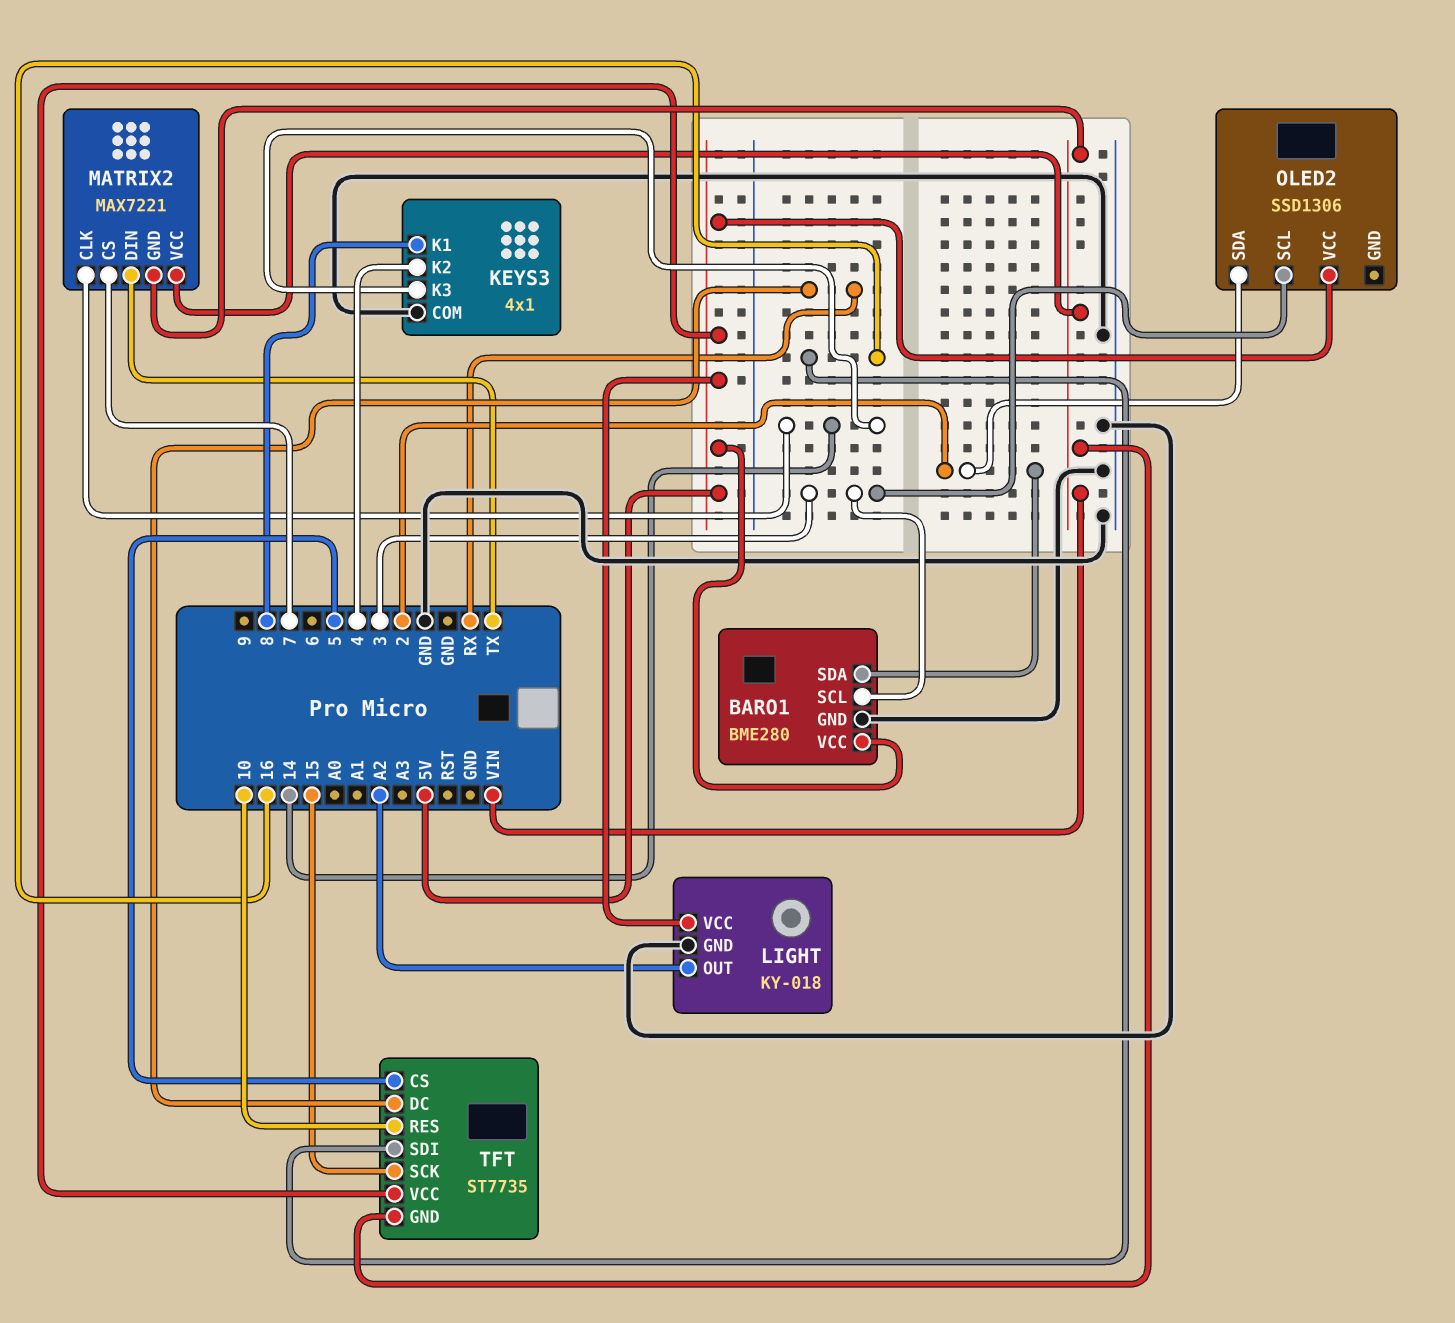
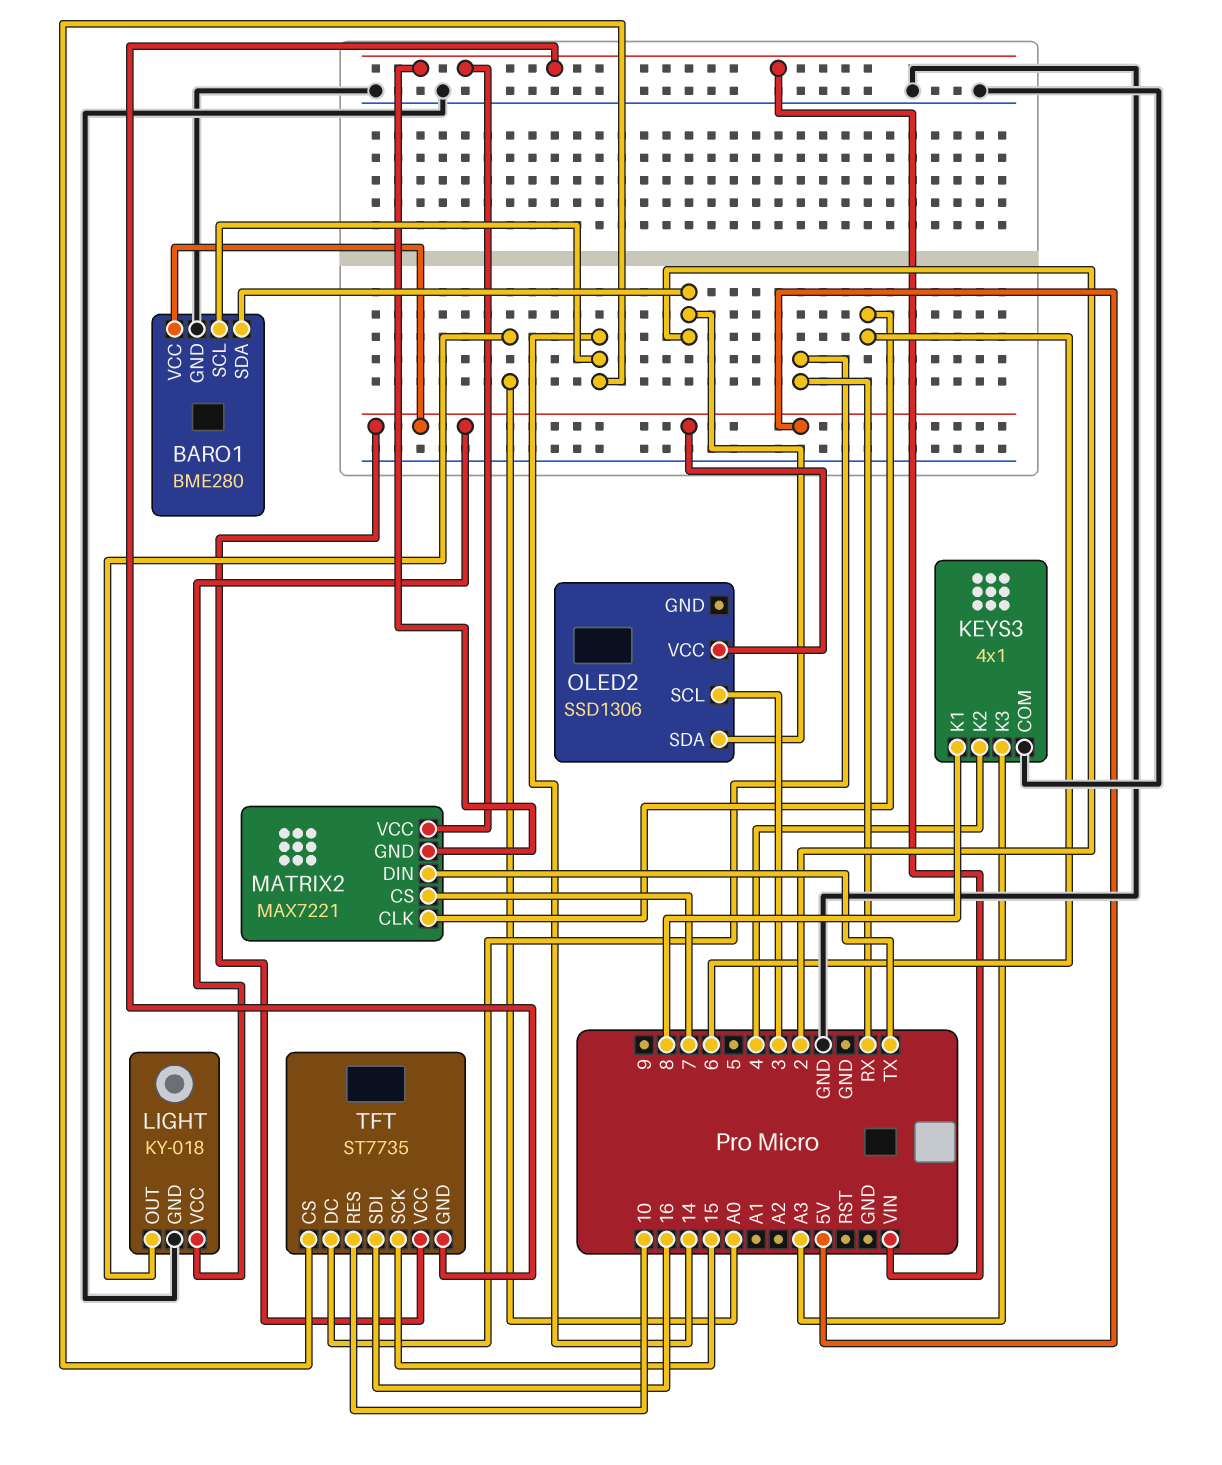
BARO1 pin SCL: 3 -> 14
KEYS3 pin K3: 14 -> A3
LIGHT pin OUT: A2 -> A0
MATRIX2 pin CLK: 14 -> 6
TFT pin CS: 5 -> 14

